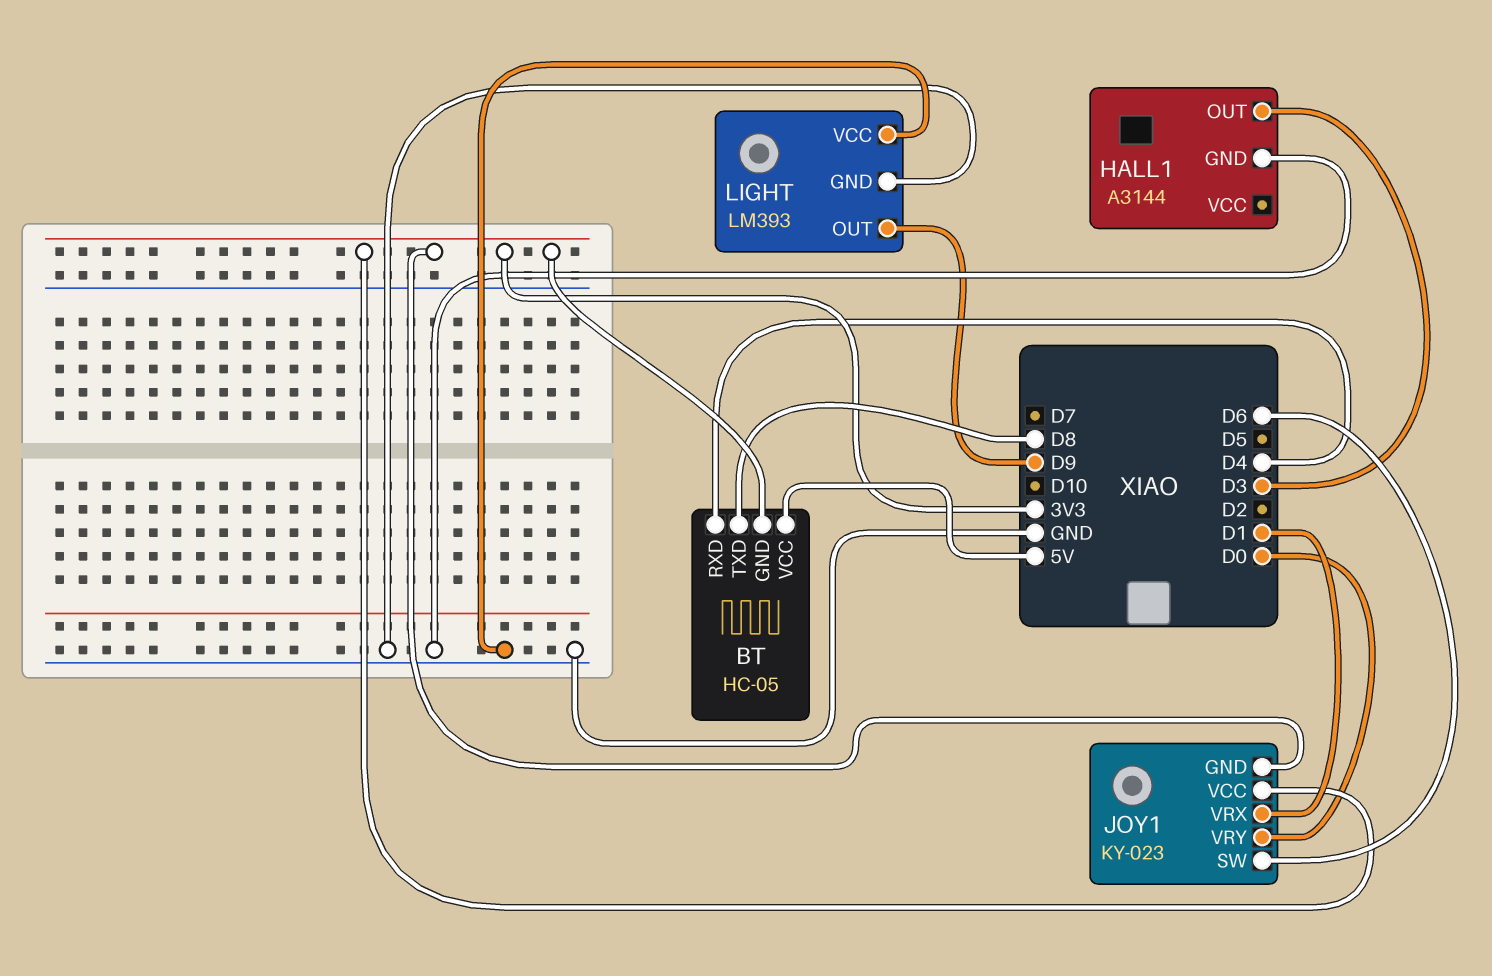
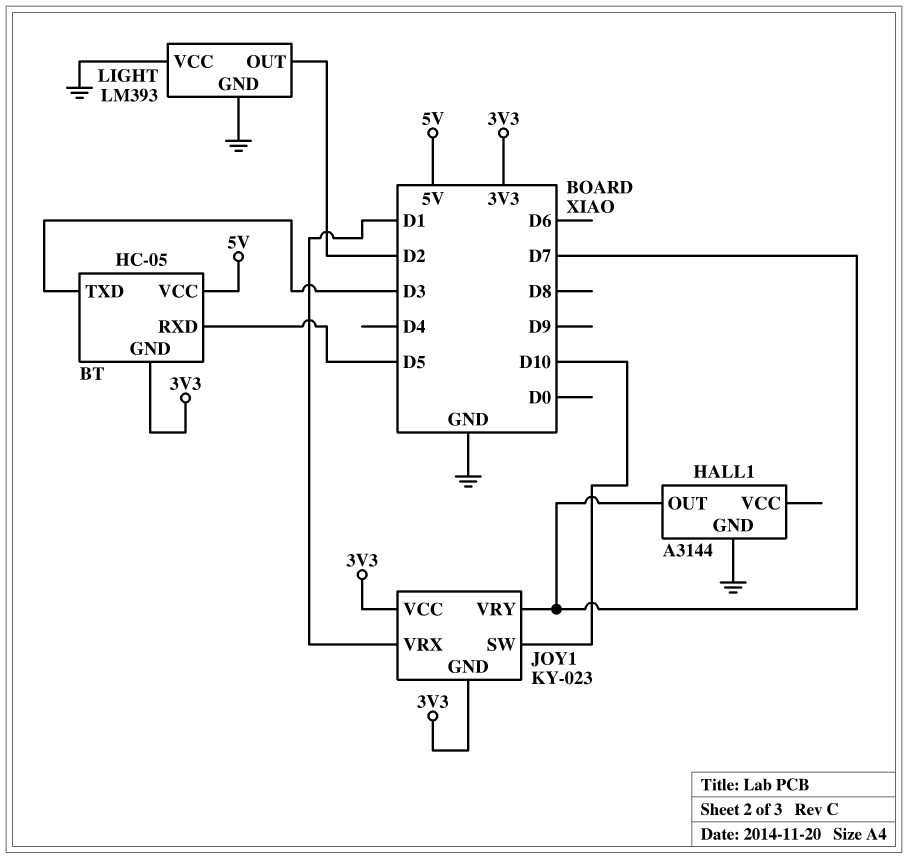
BT pin RXD: D4 -> D5
BT pin TXD: D8 -> D3
HALL1 pin OUT: D3 -> D7
JOY1 pin SW: D6 -> D10
JOY1 pin VRY: D0 -> D7
LIGHT pin OUT: D9 -> D2

